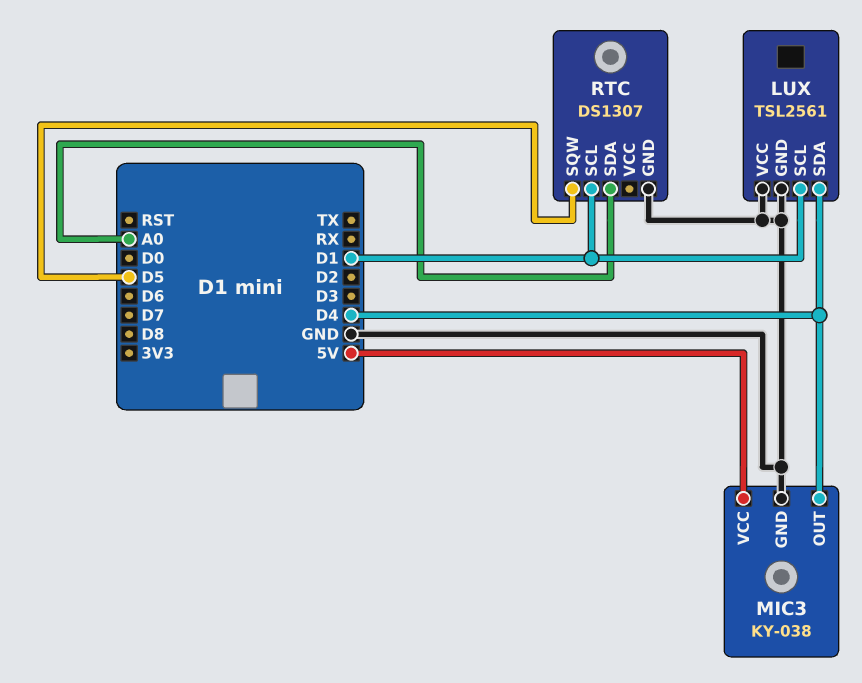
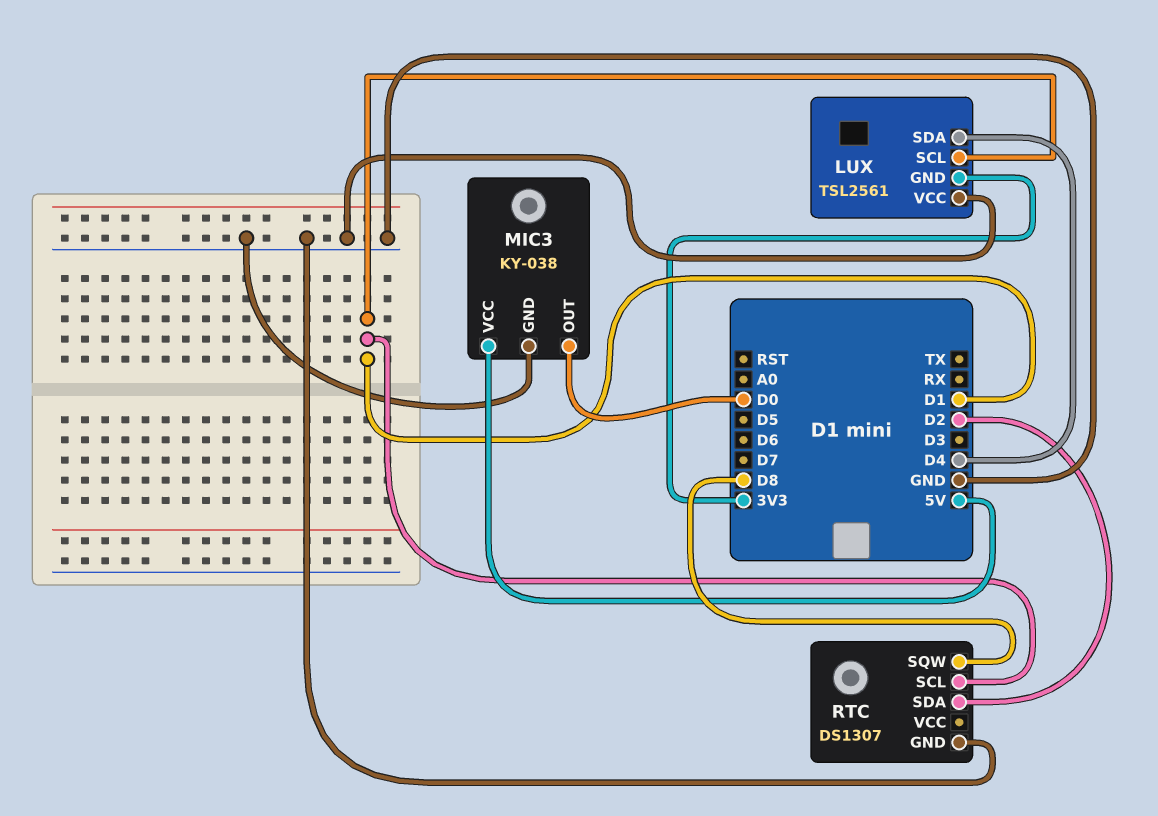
LUX pin GND: GND -> 3V3
MIC3 pin OUT: D4 -> D0
RTC pin SDA: A0 -> D2
RTC pin SQW: D5 -> D8

